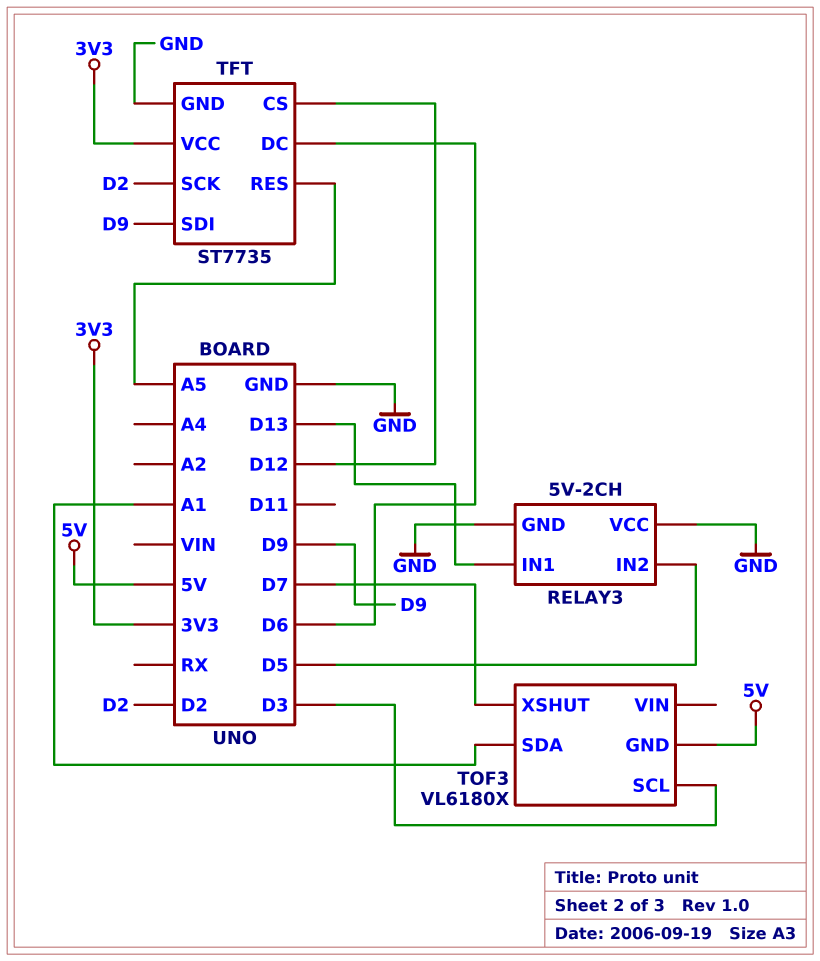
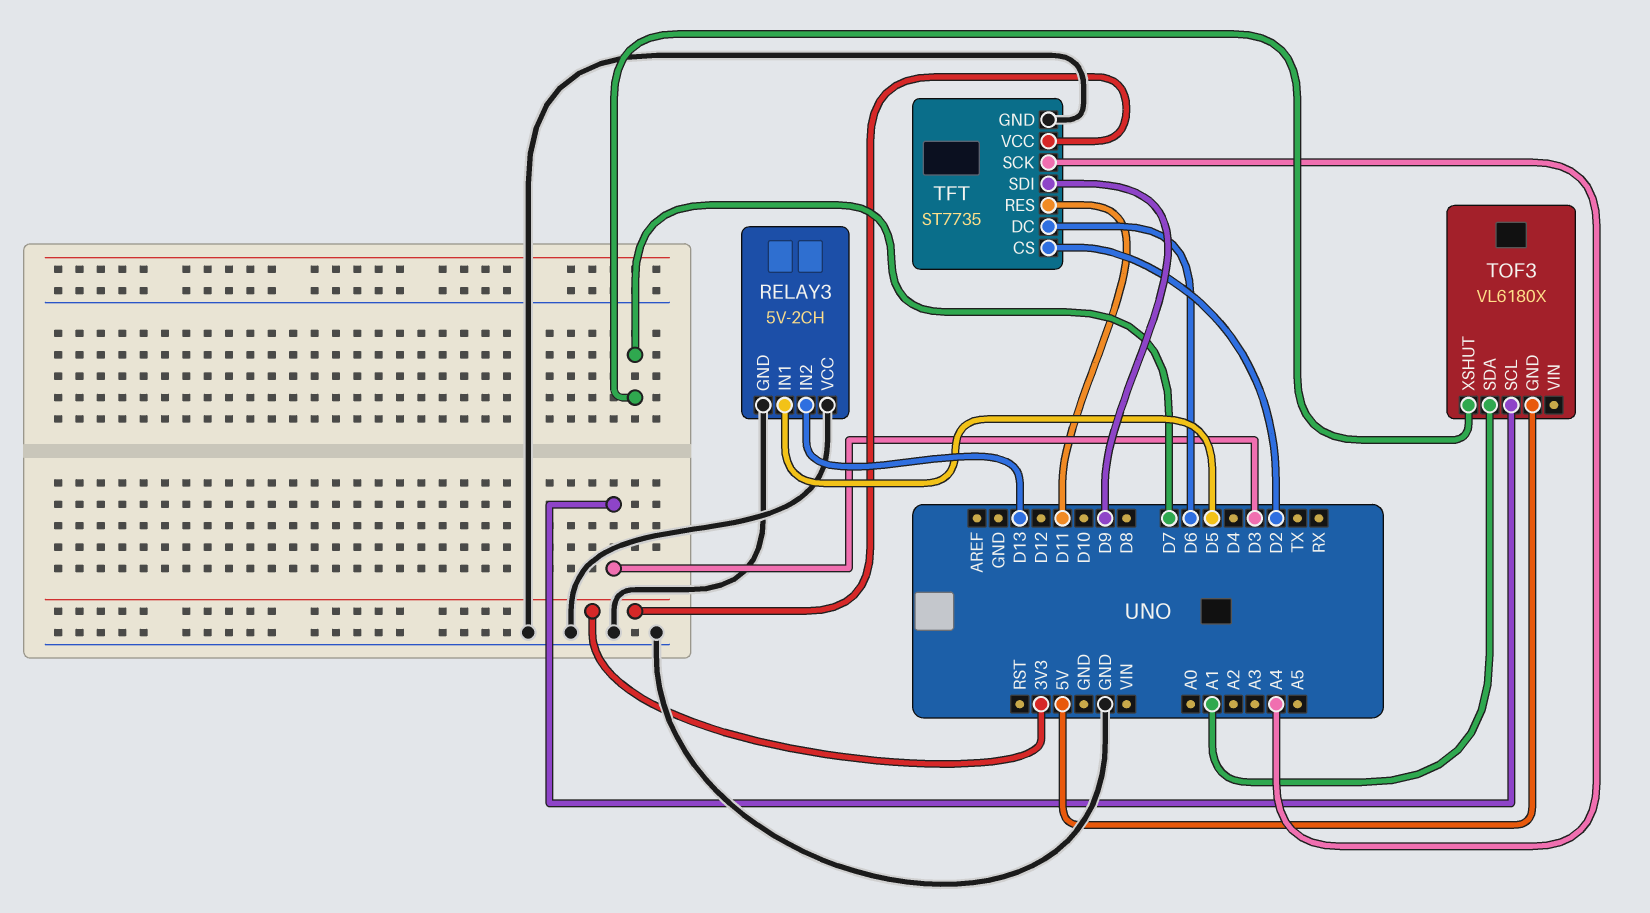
RELAY3 pin IN1: D13 -> D5
RELAY3 pin IN2: D5 -> D13
TFT pin CS: D12 -> D2
TFT pin RES: A5 -> D11
TFT pin SCK: D2 -> A4

